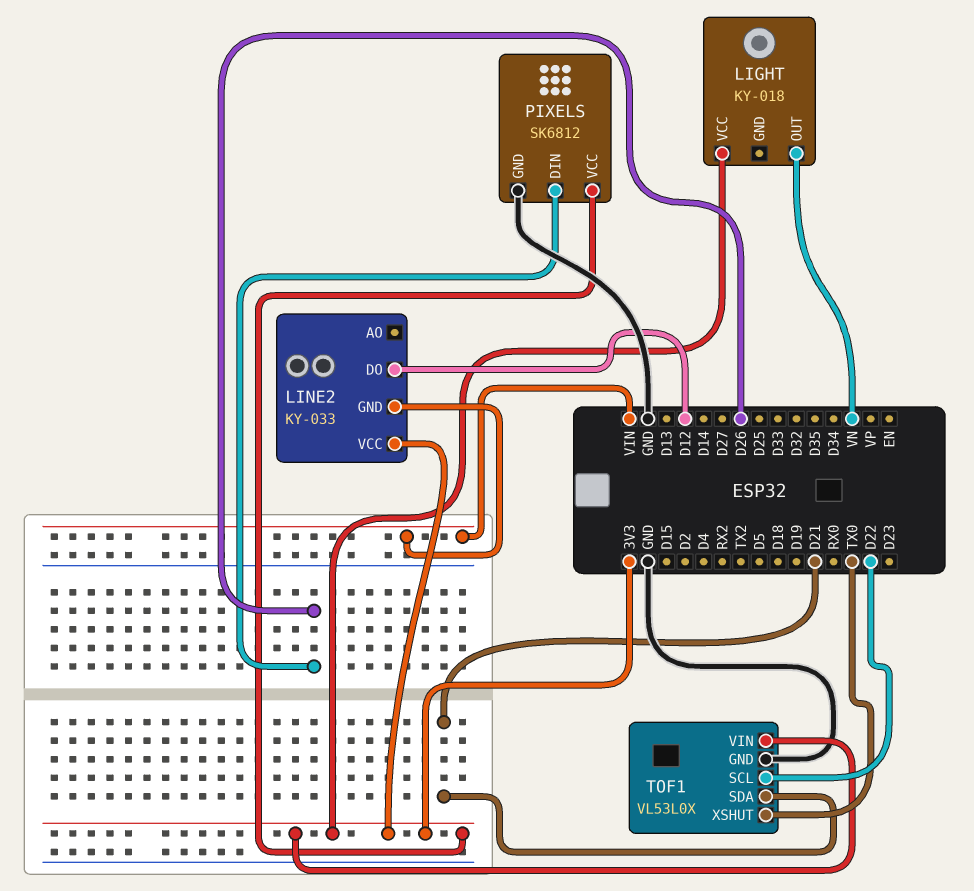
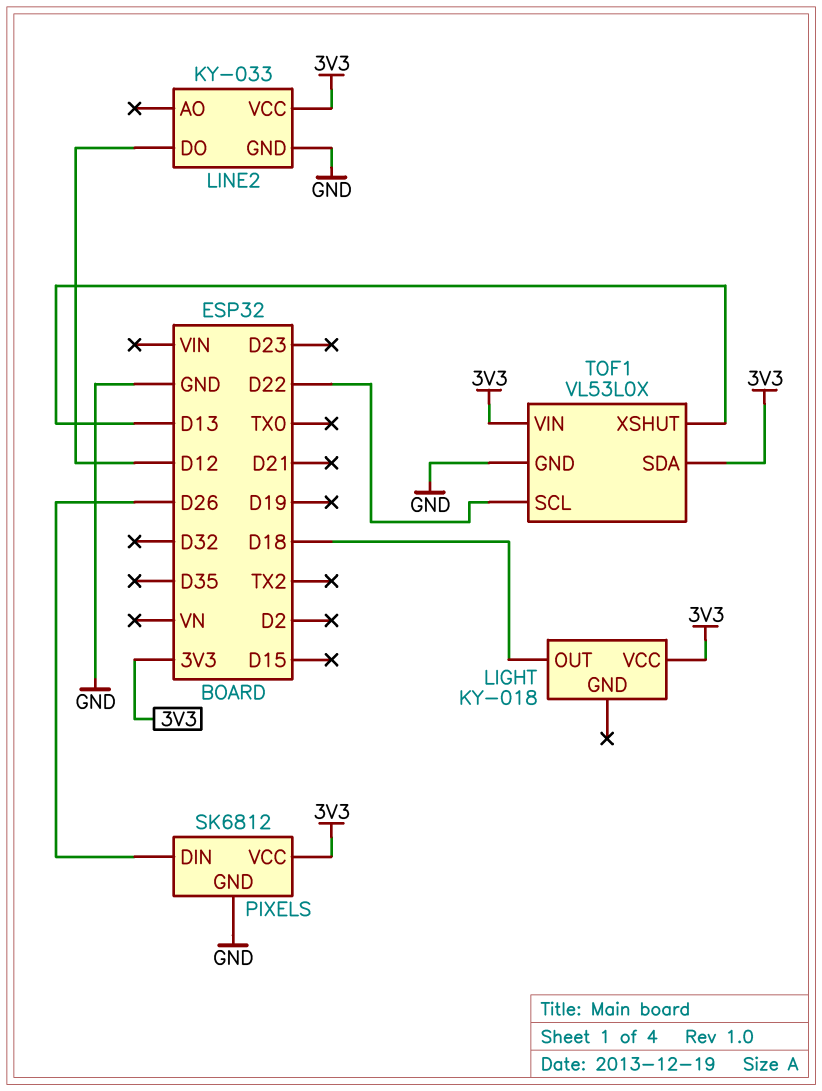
LIGHT pin OUT: VN -> D18
LINE2 pin GND: VIN -> GND
TOF1 pin SDA: D21 -> 3V3
TOF1 pin XSHUT: TX0 -> D13

